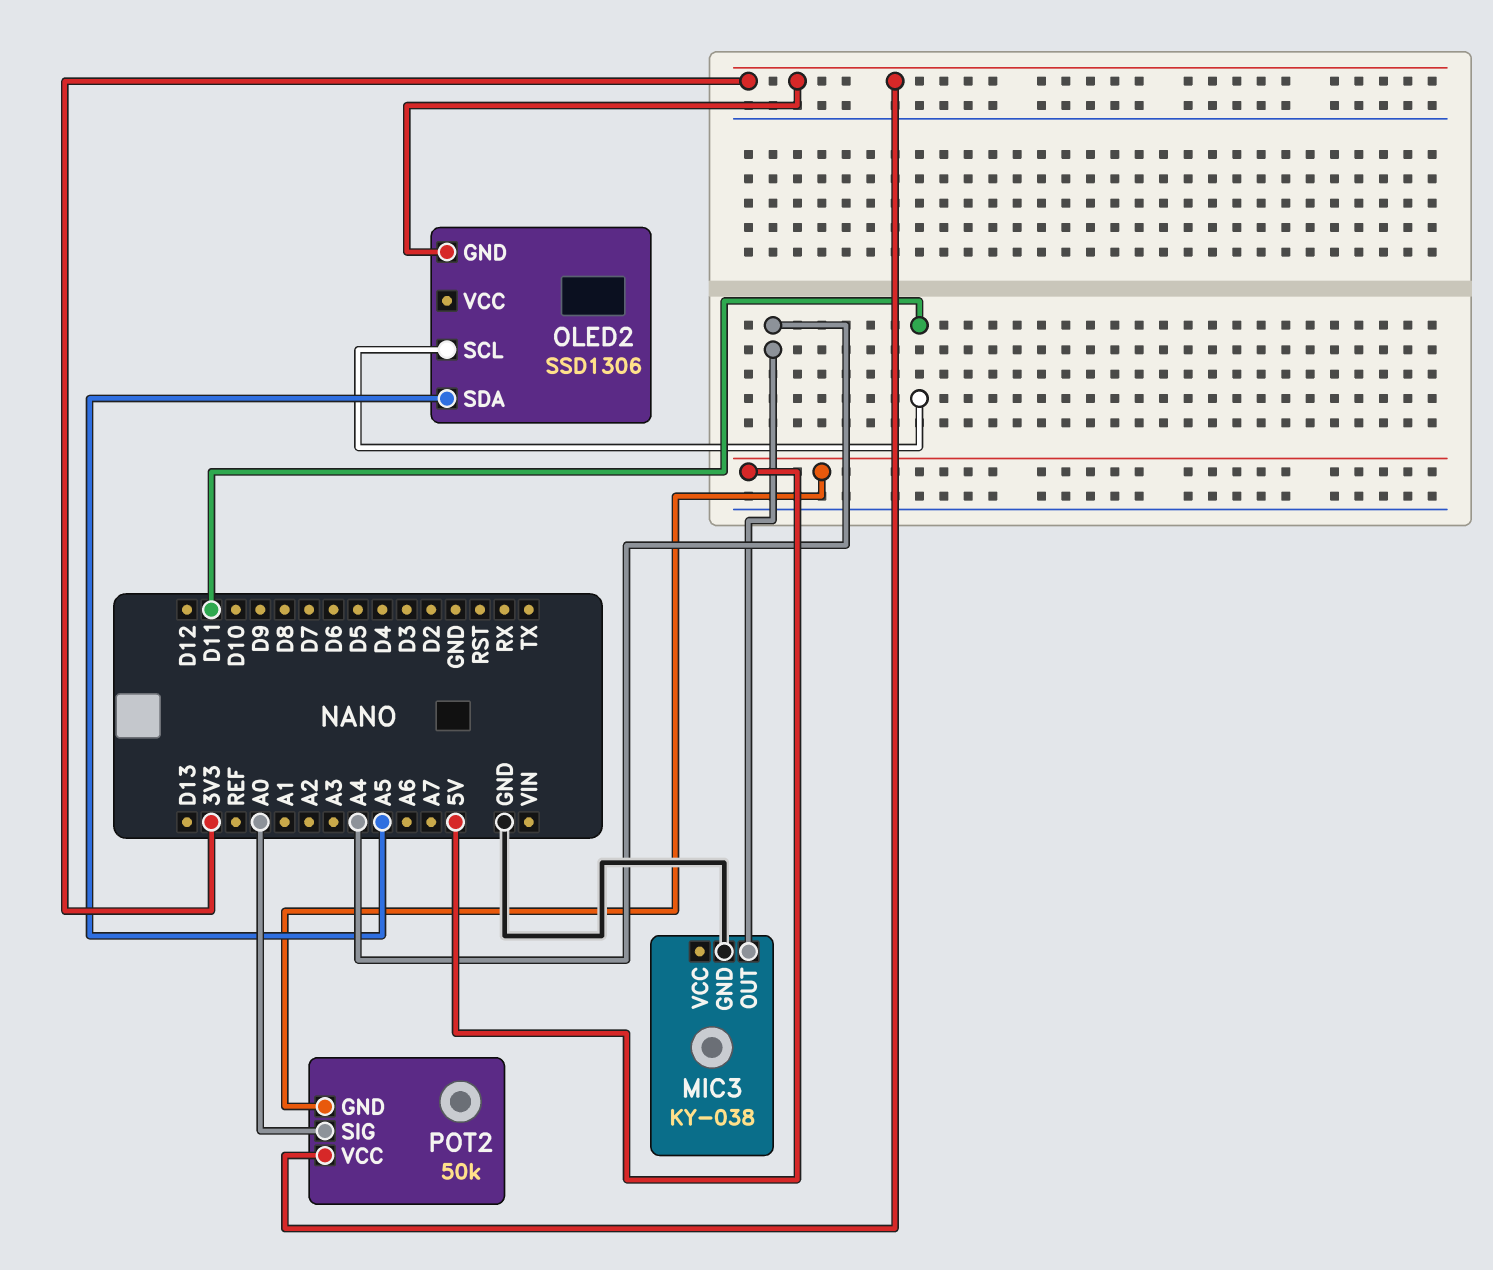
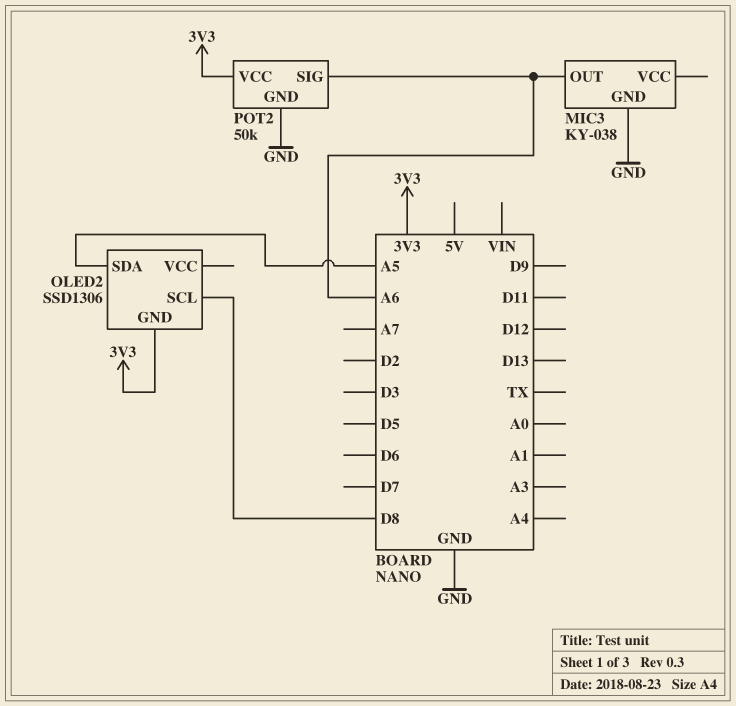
MIC3 pin OUT: A4 -> A6
OLED2 pin SCL: D11 -> D8
POT2 pin GND: 5V -> GND
POT2 pin SIG: A0 -> A6

